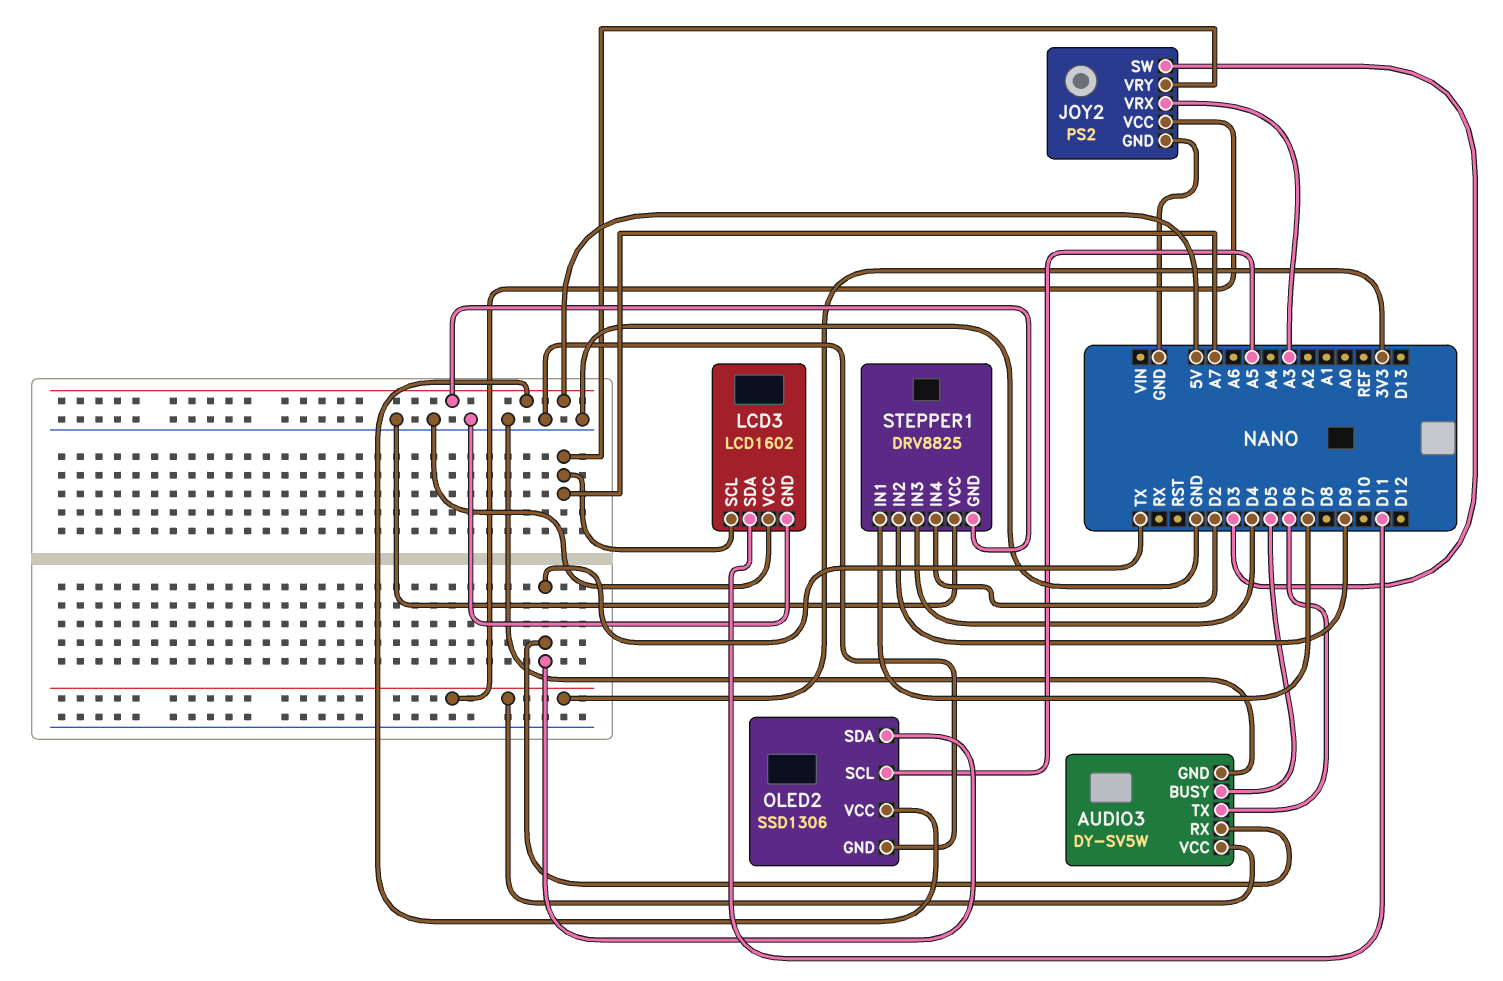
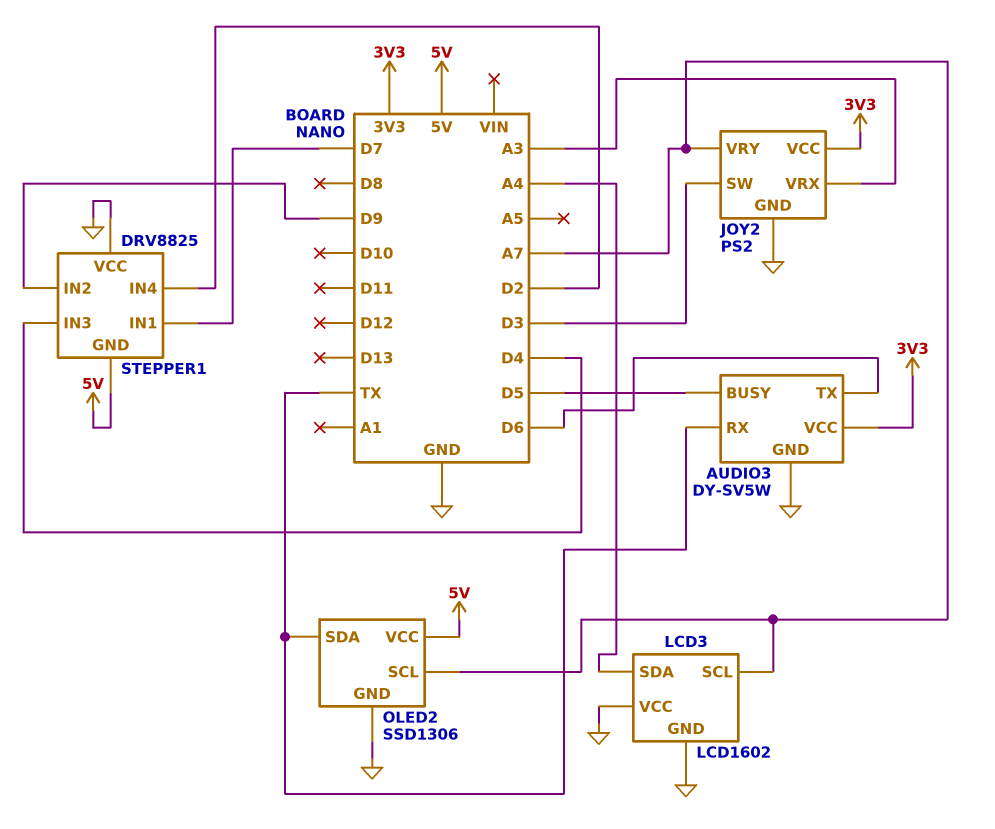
LCD3 pin SDA: D11 -> A4
OLED2 pin SCL: A5 -> A7

